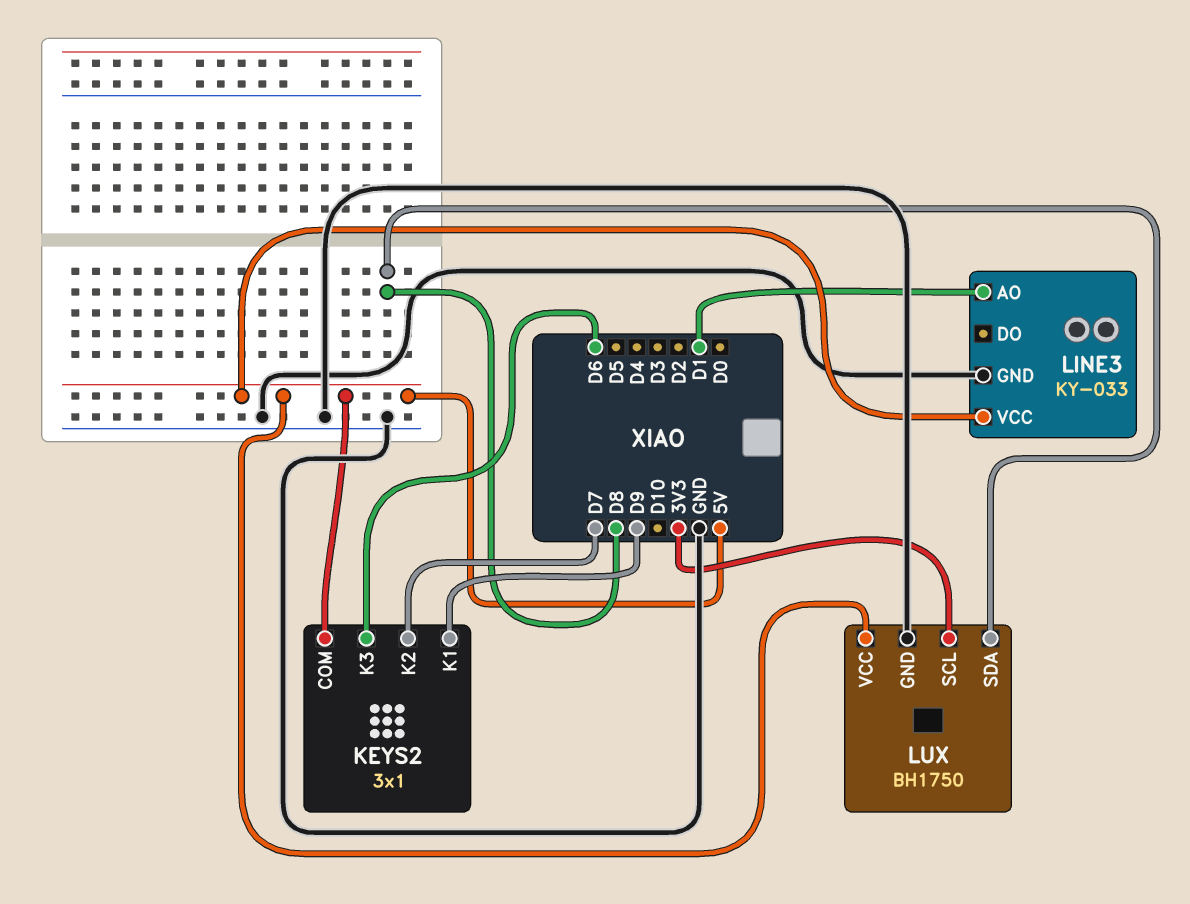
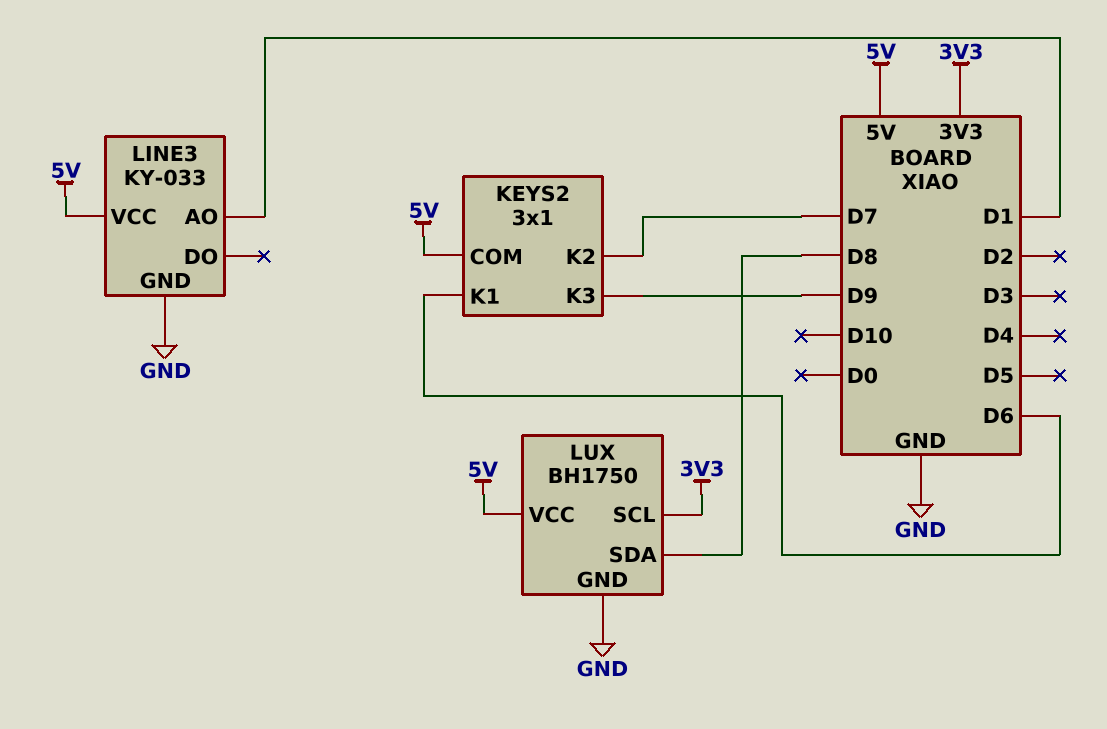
KEYS2 pin K1: D9 -> D6
KEYS2 pin K3: D6 -> D9

